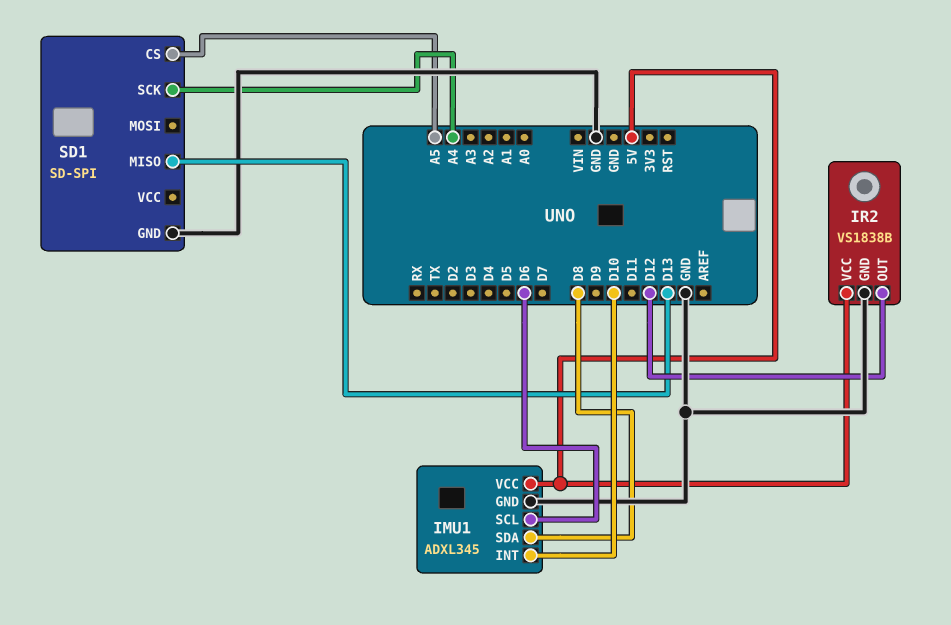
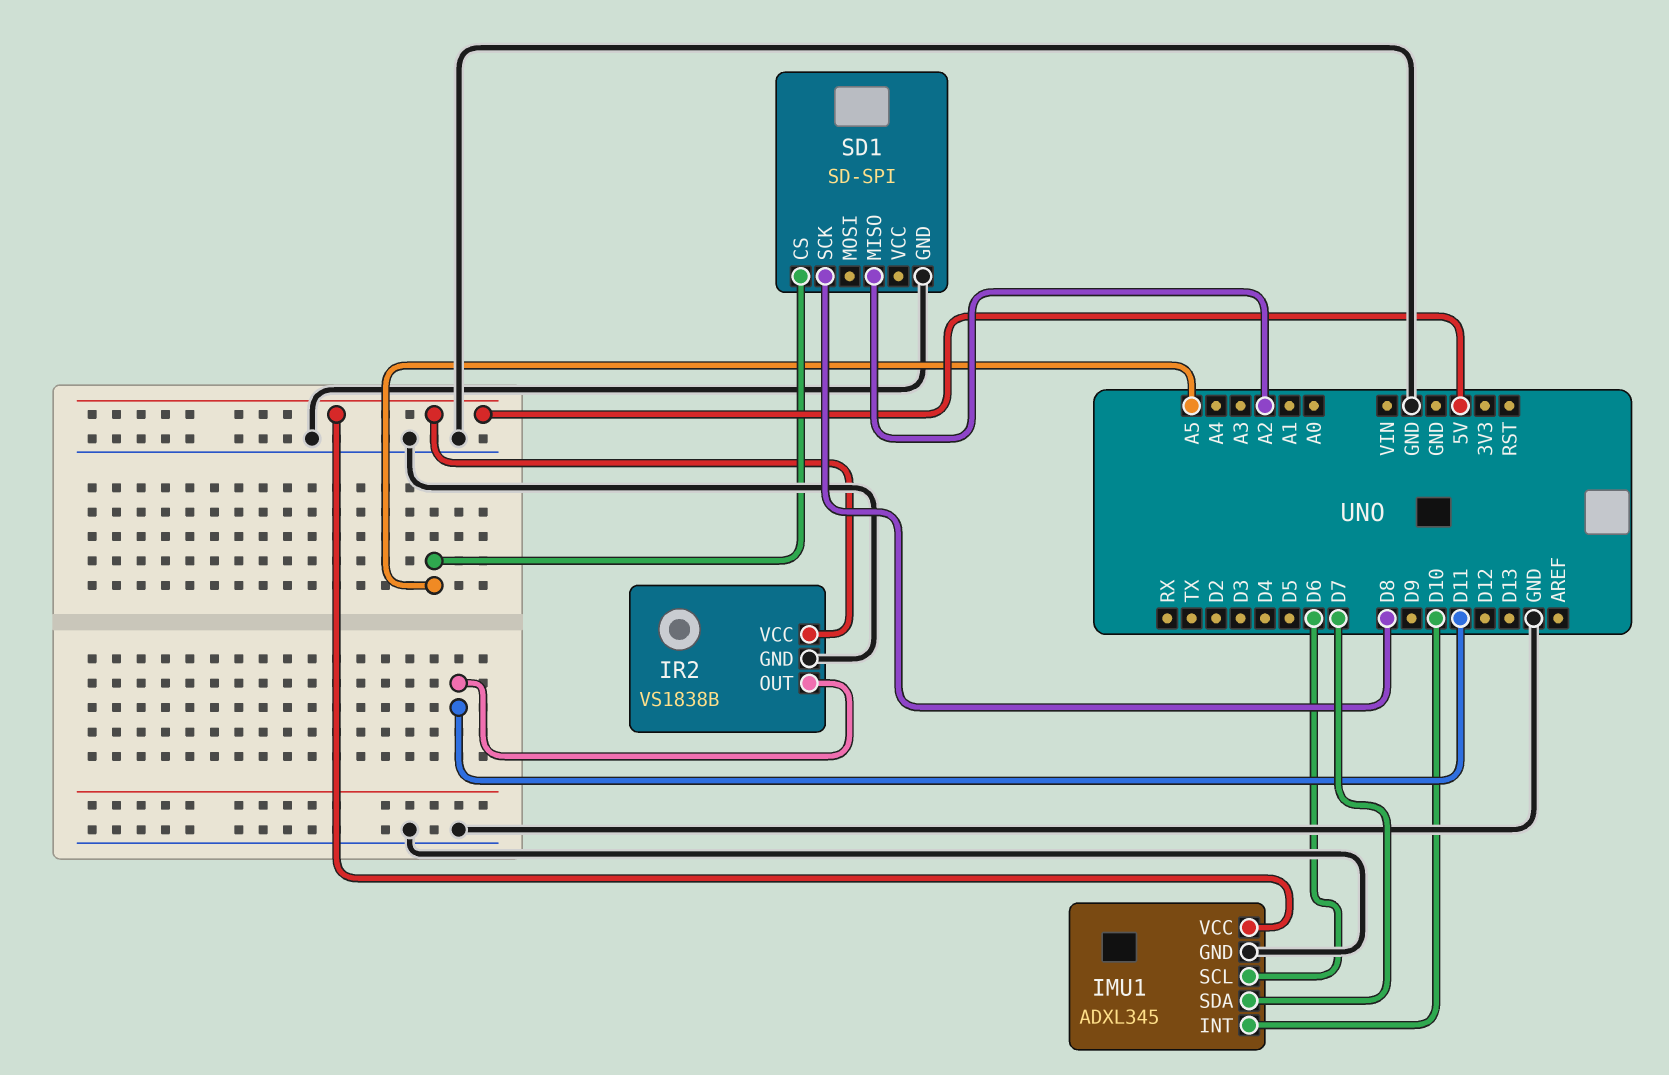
IMU1 pin SDA: D8 -> D7
IR2 pin OUT: D12 -> D11
SD1 pin MISO: D13 -> A2
SD1 pin SCK: A4 -> D8

